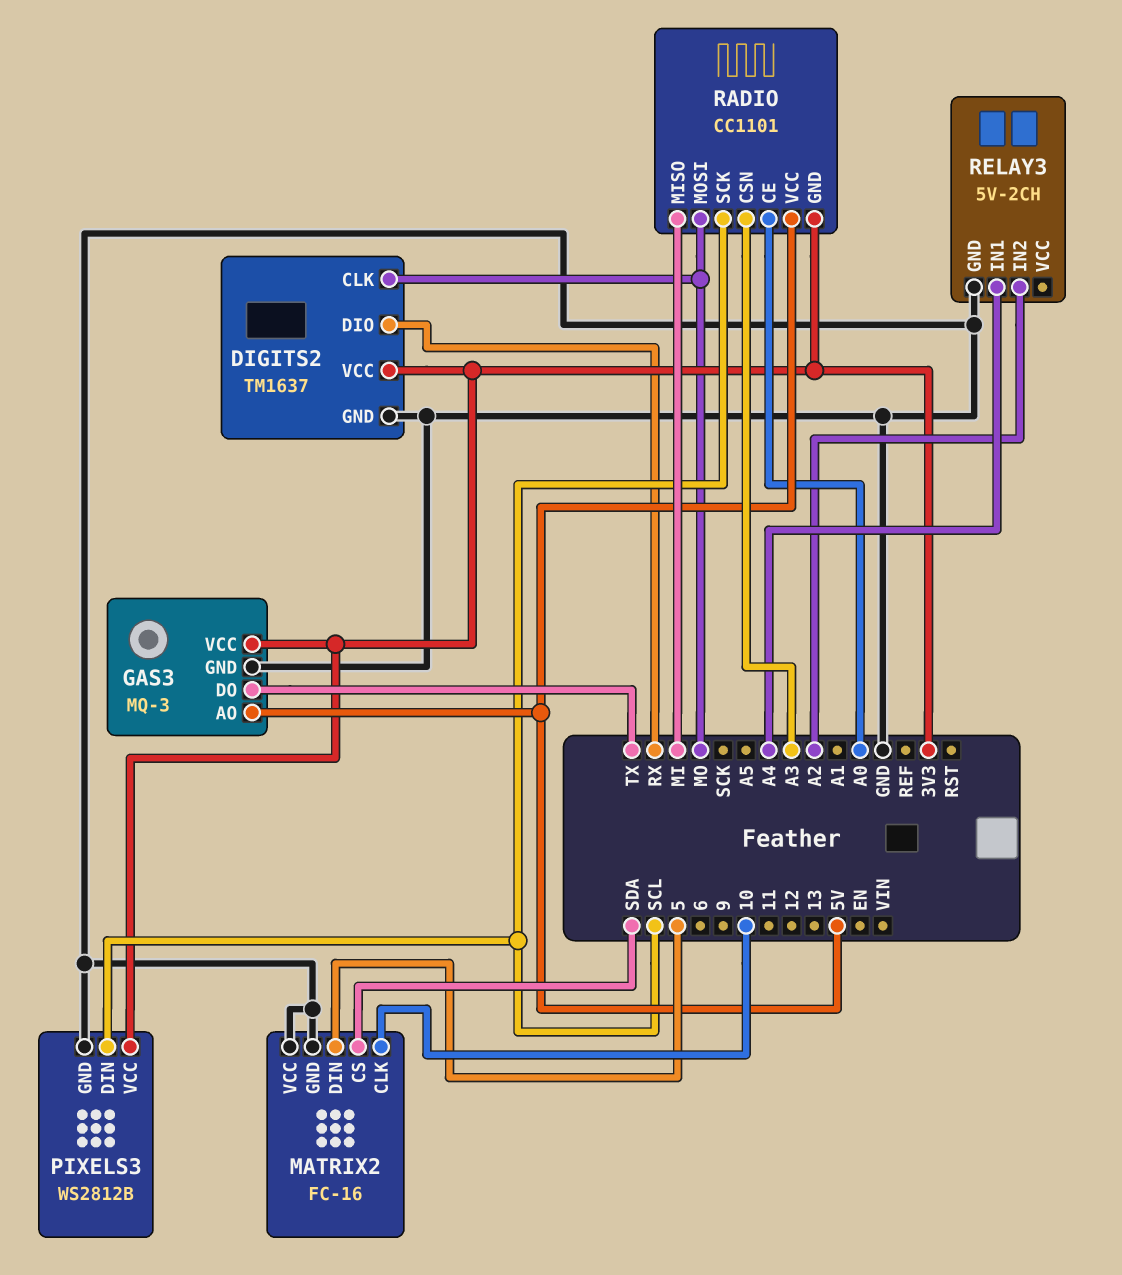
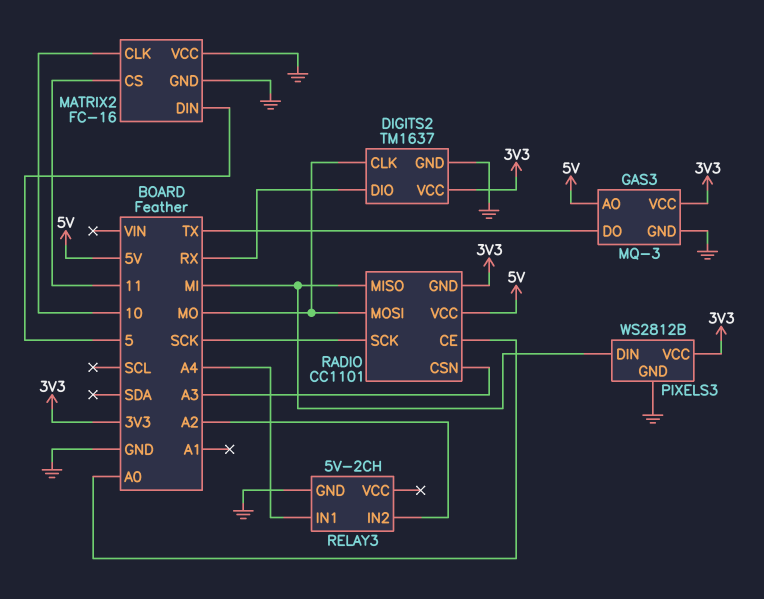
MATRIX2 pin CS: SDA -> 11
PIXELS3 pin DIN: SCL -> MI
RADIO pin SCK: SCL -> SCK

